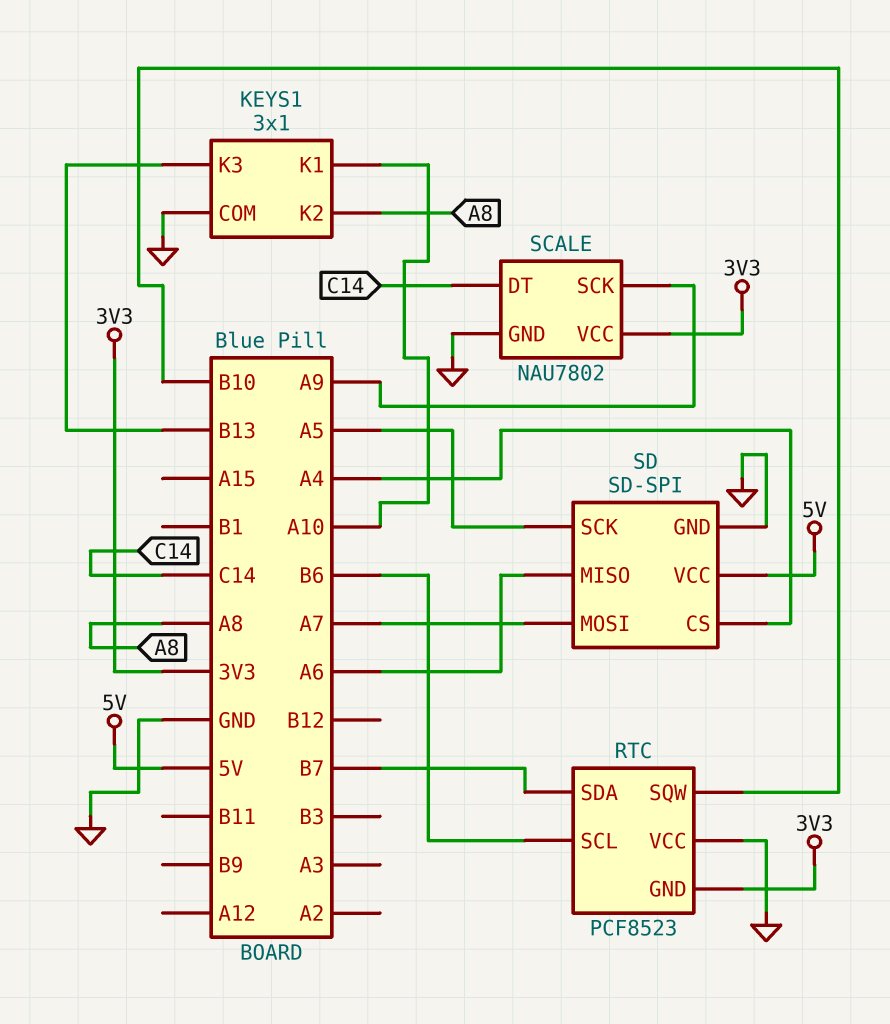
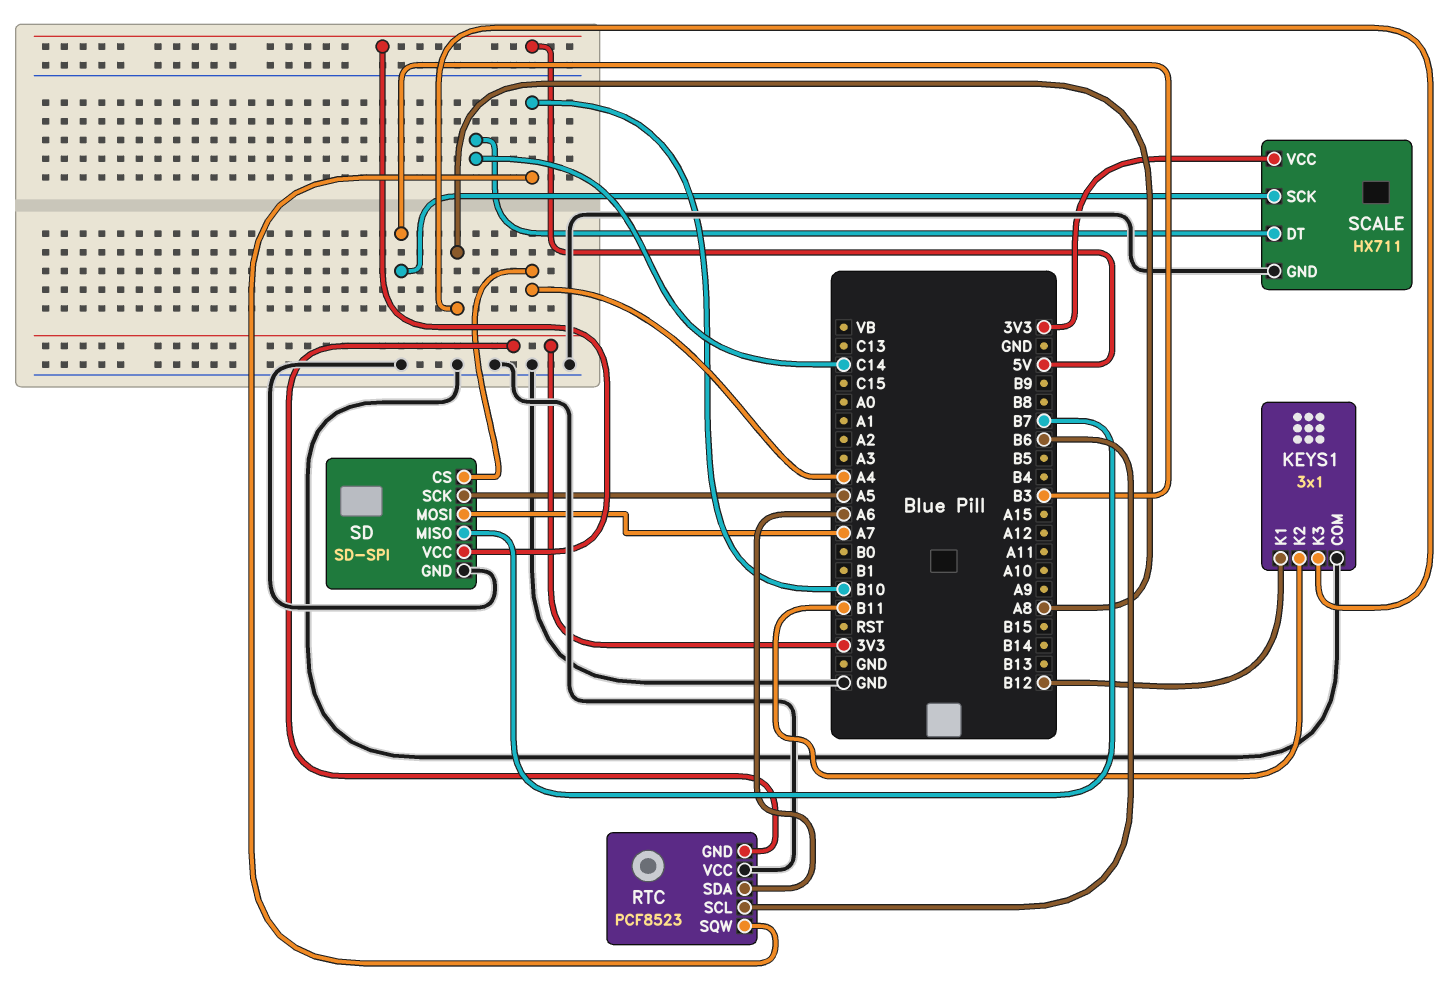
KEYS1 pin K1: A10 -> B12
KEYS1 pin K2: A8 -> B11
KEYS1 pin K3: B13 -> A8
RTC pin SDA: B7 -> A6
SCALE: NAU7802 -> HX711
SCALE pin SCK: A9 -> B3
SD pin MISO: A6 -> B7

